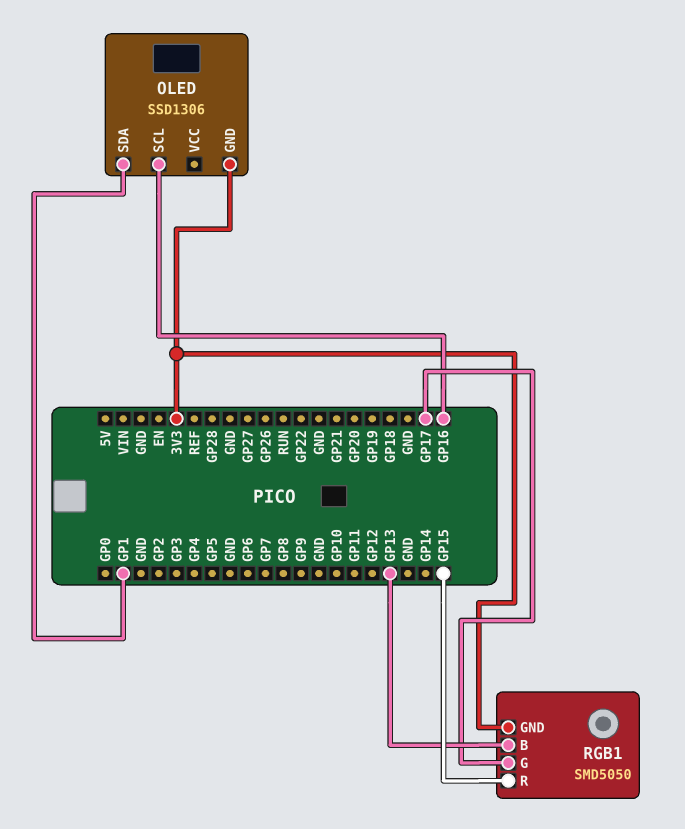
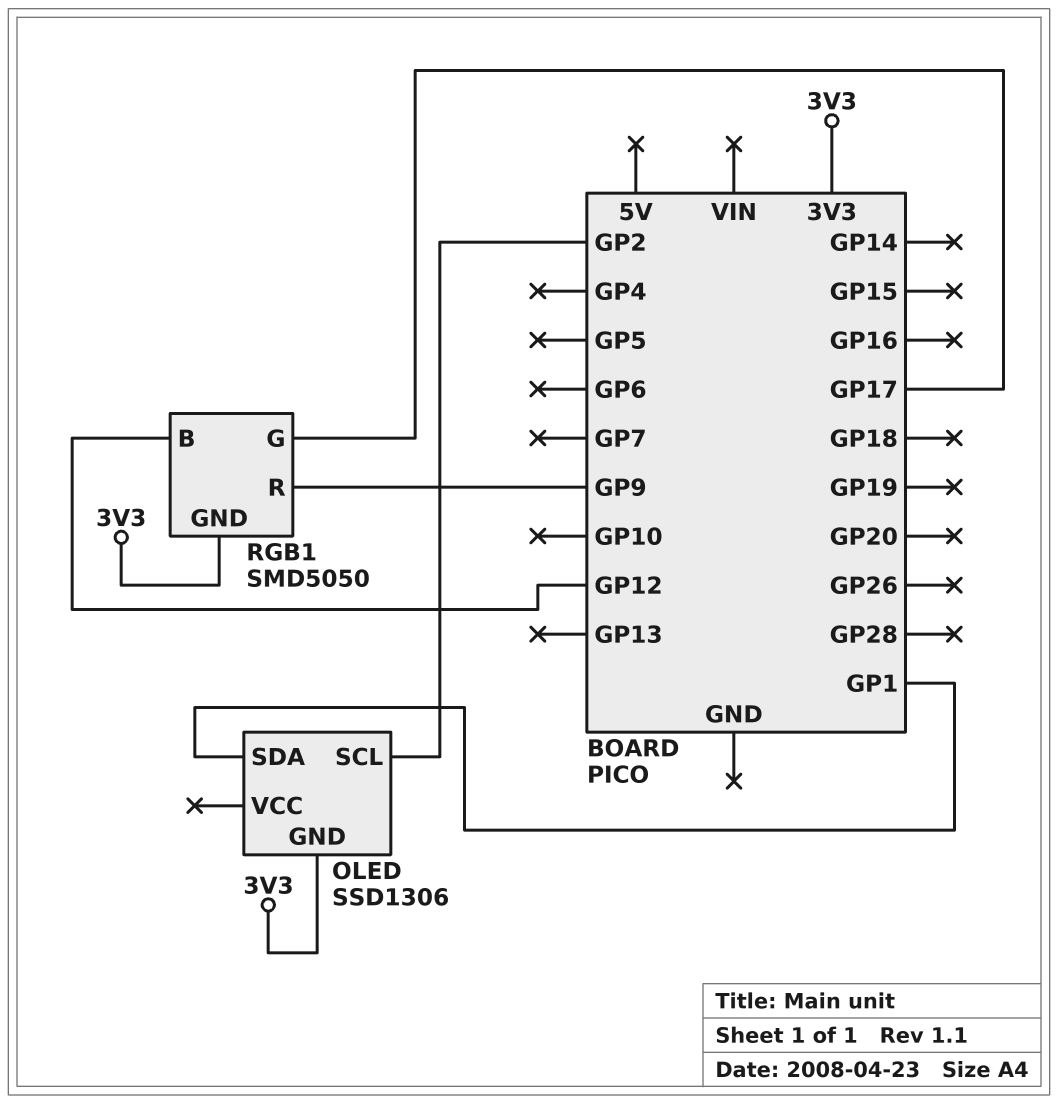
OLED pin SCL: GP16 -> GP2
RGB1 pin B: GP13 -> GP12
RGB1 pin R: GP15 -> GP9

